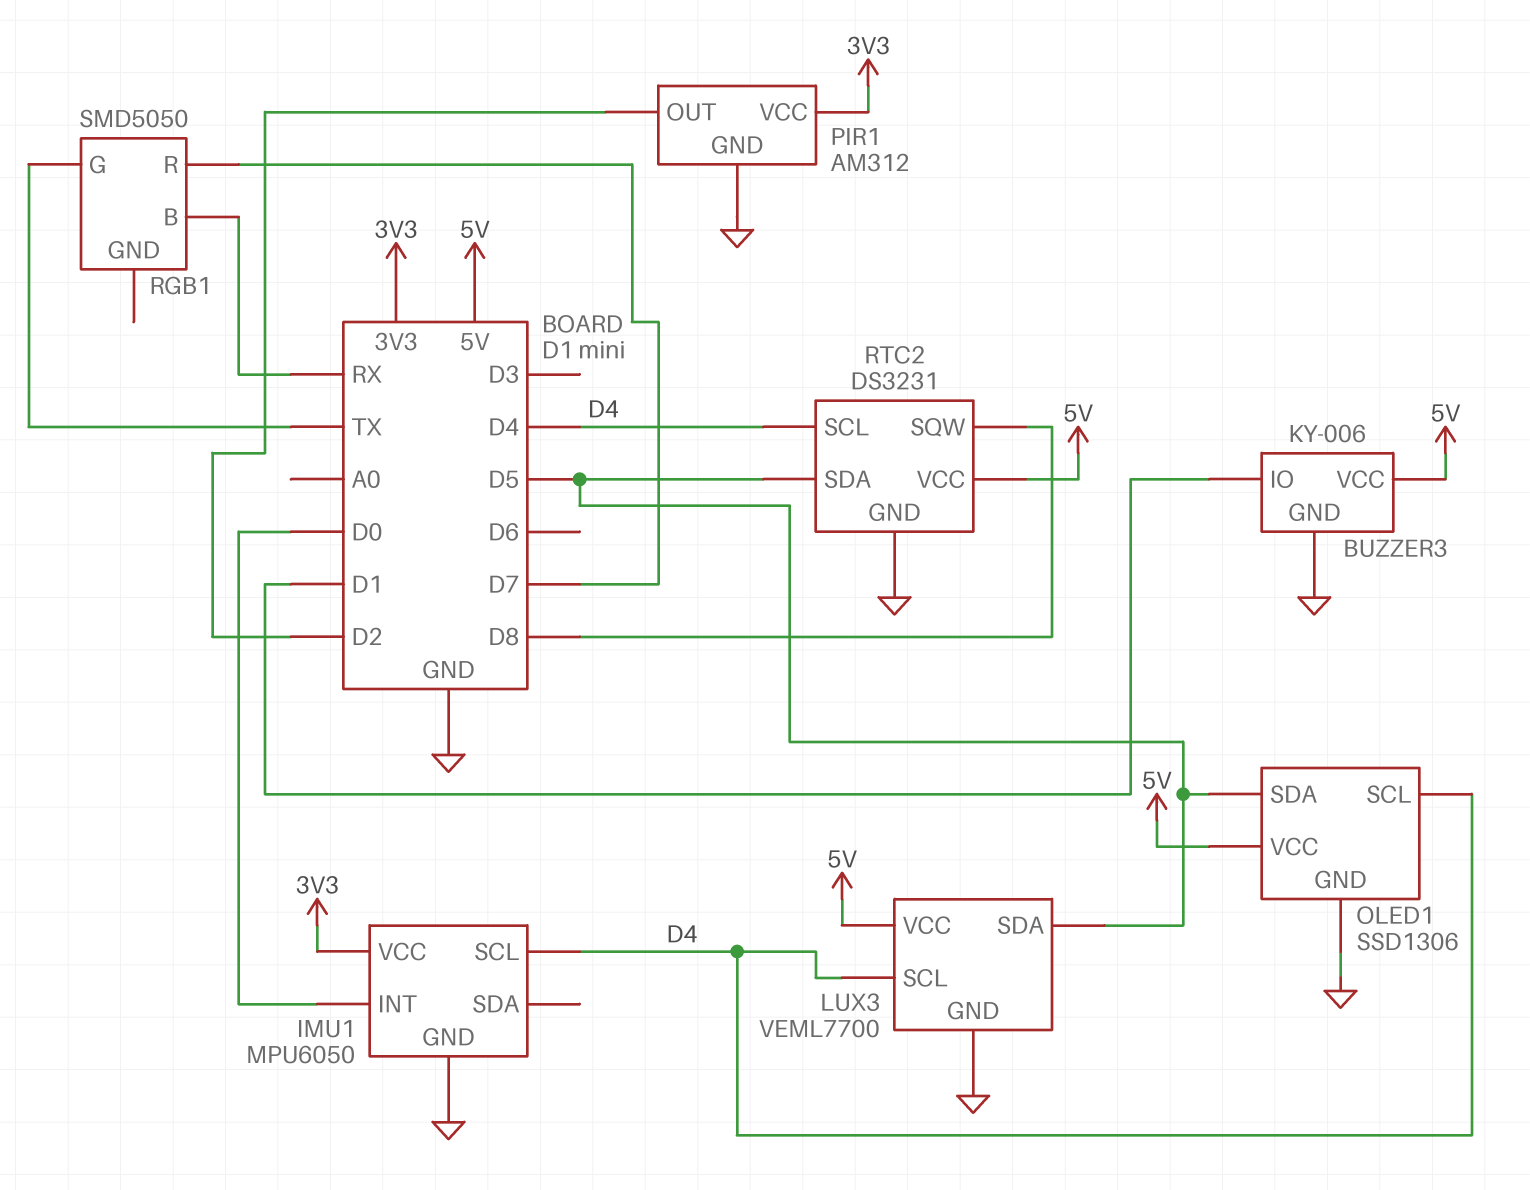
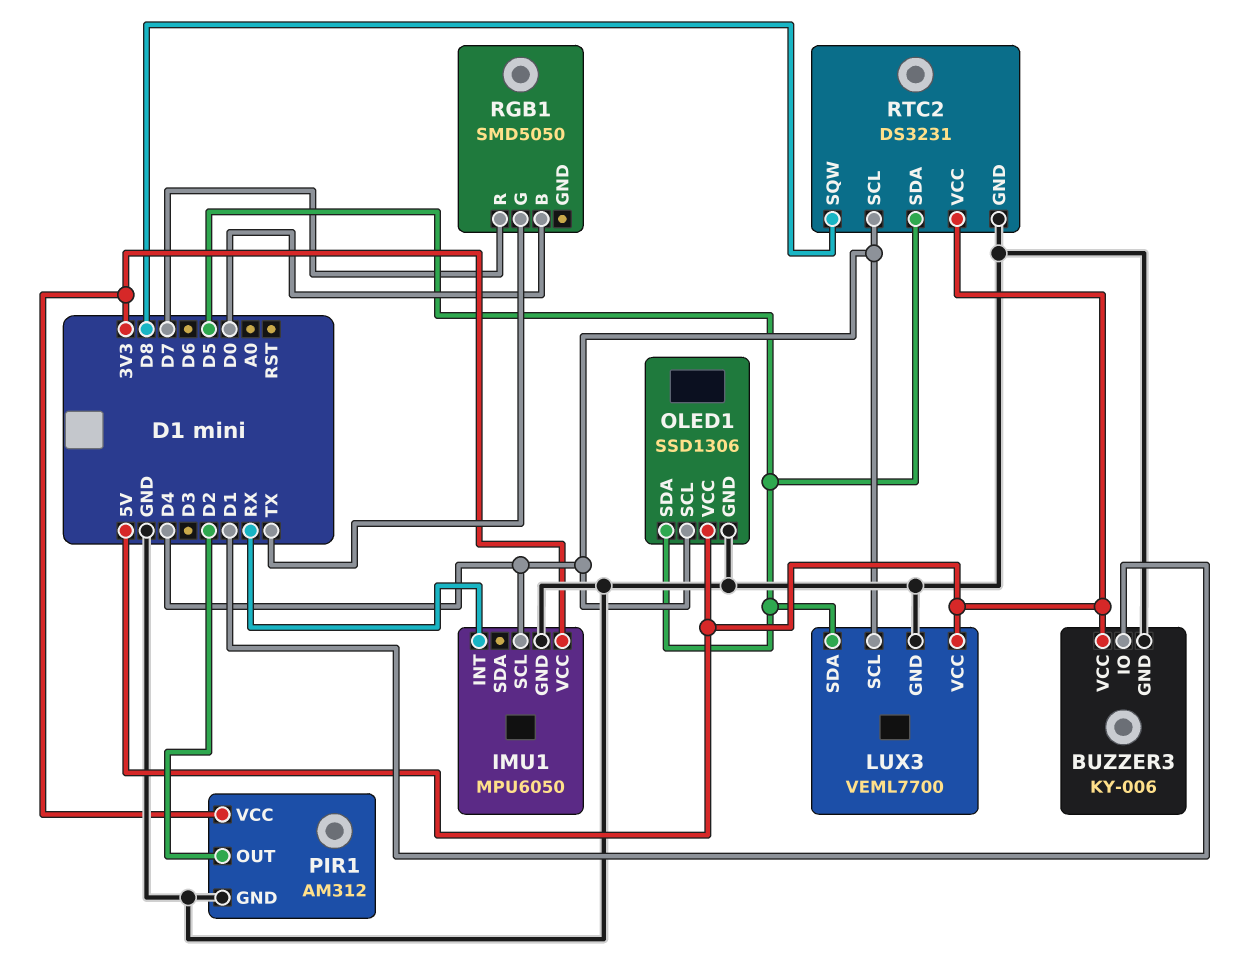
IMU1 pin INT: D0 -> RX
RGB1 pin B: RX -> D0

